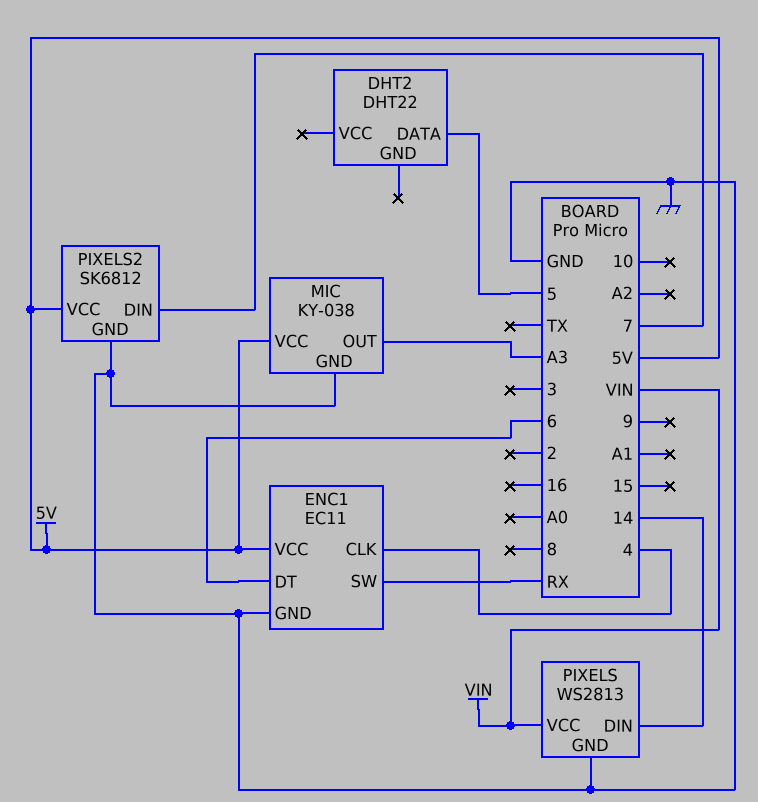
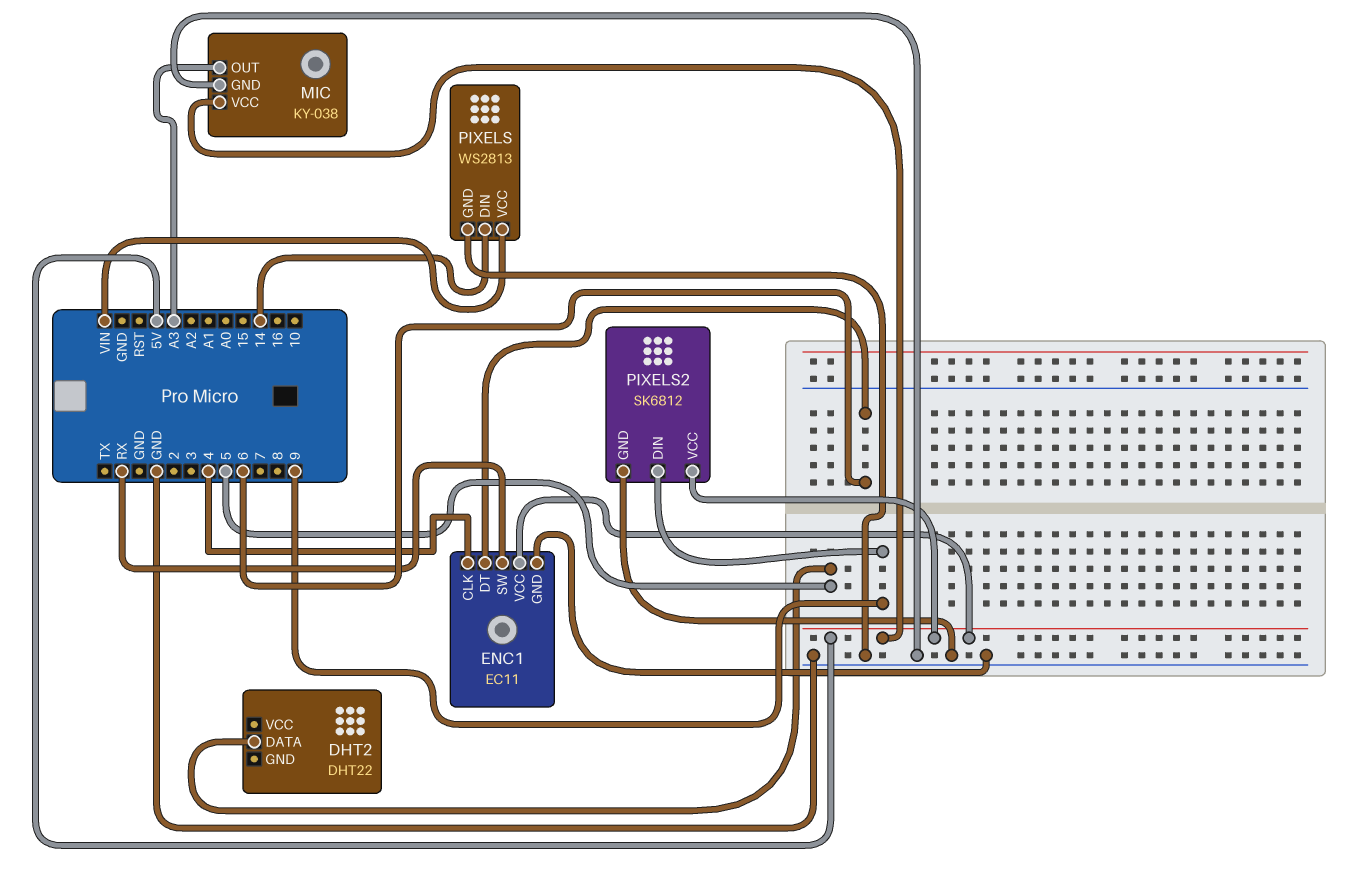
PIXELS2 pin DIN: 7 -> 9

